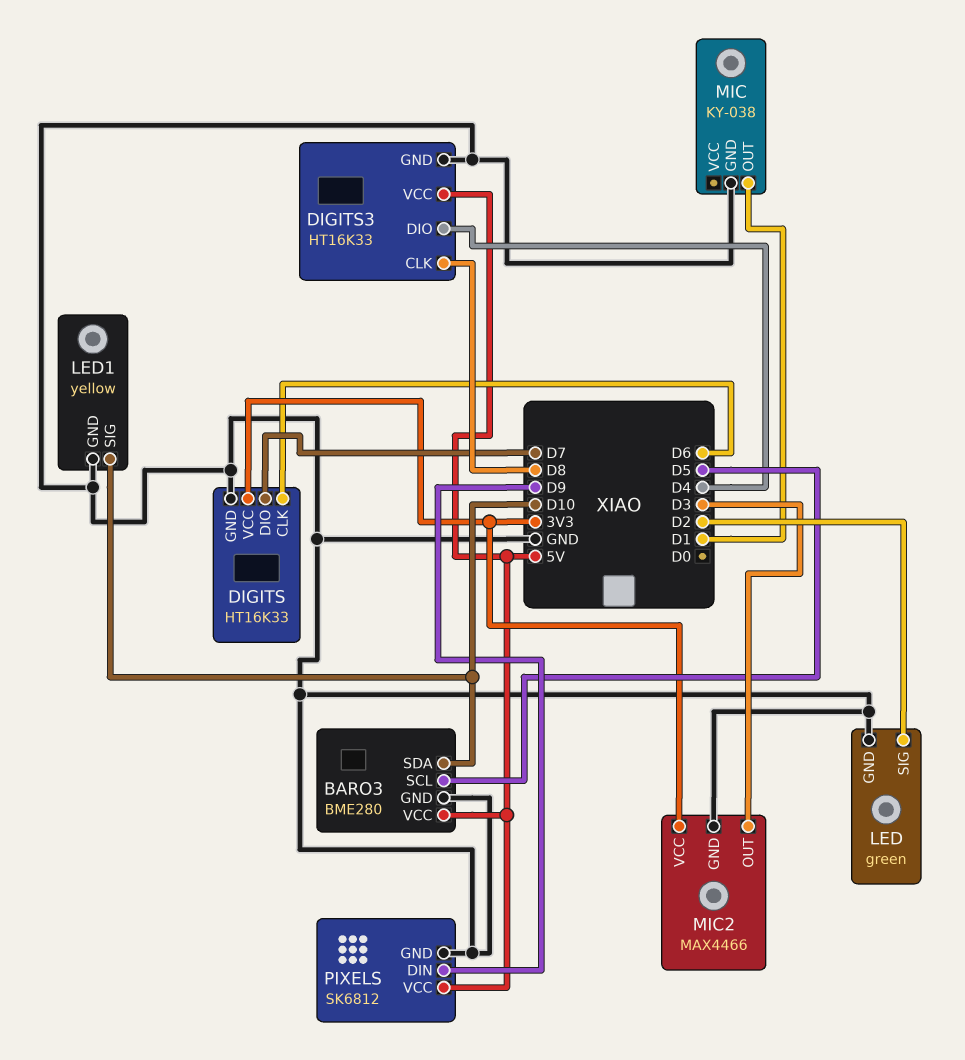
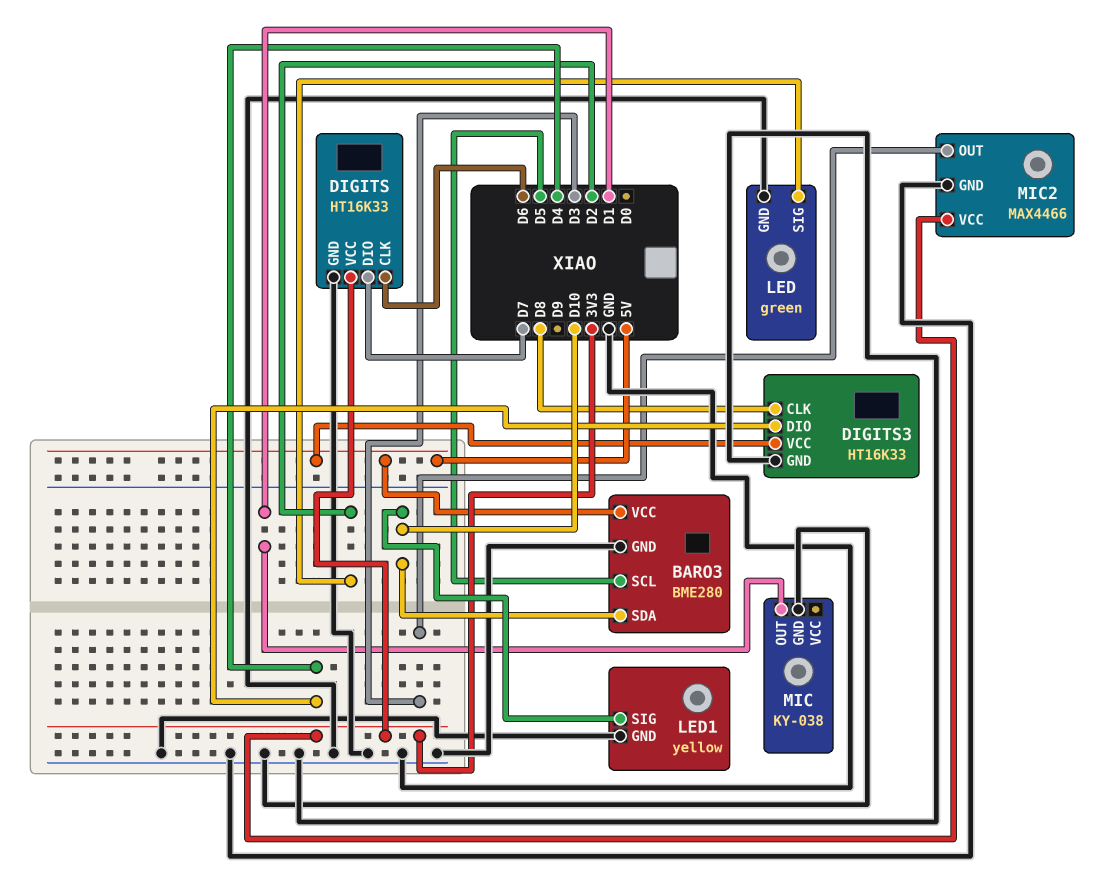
PIXELS: SK6812 -> none
PIXELS pin DIN: D9 -> none
PIXELS pin GND: GND -> none
PIXELS pin VCC: 5V -> none

